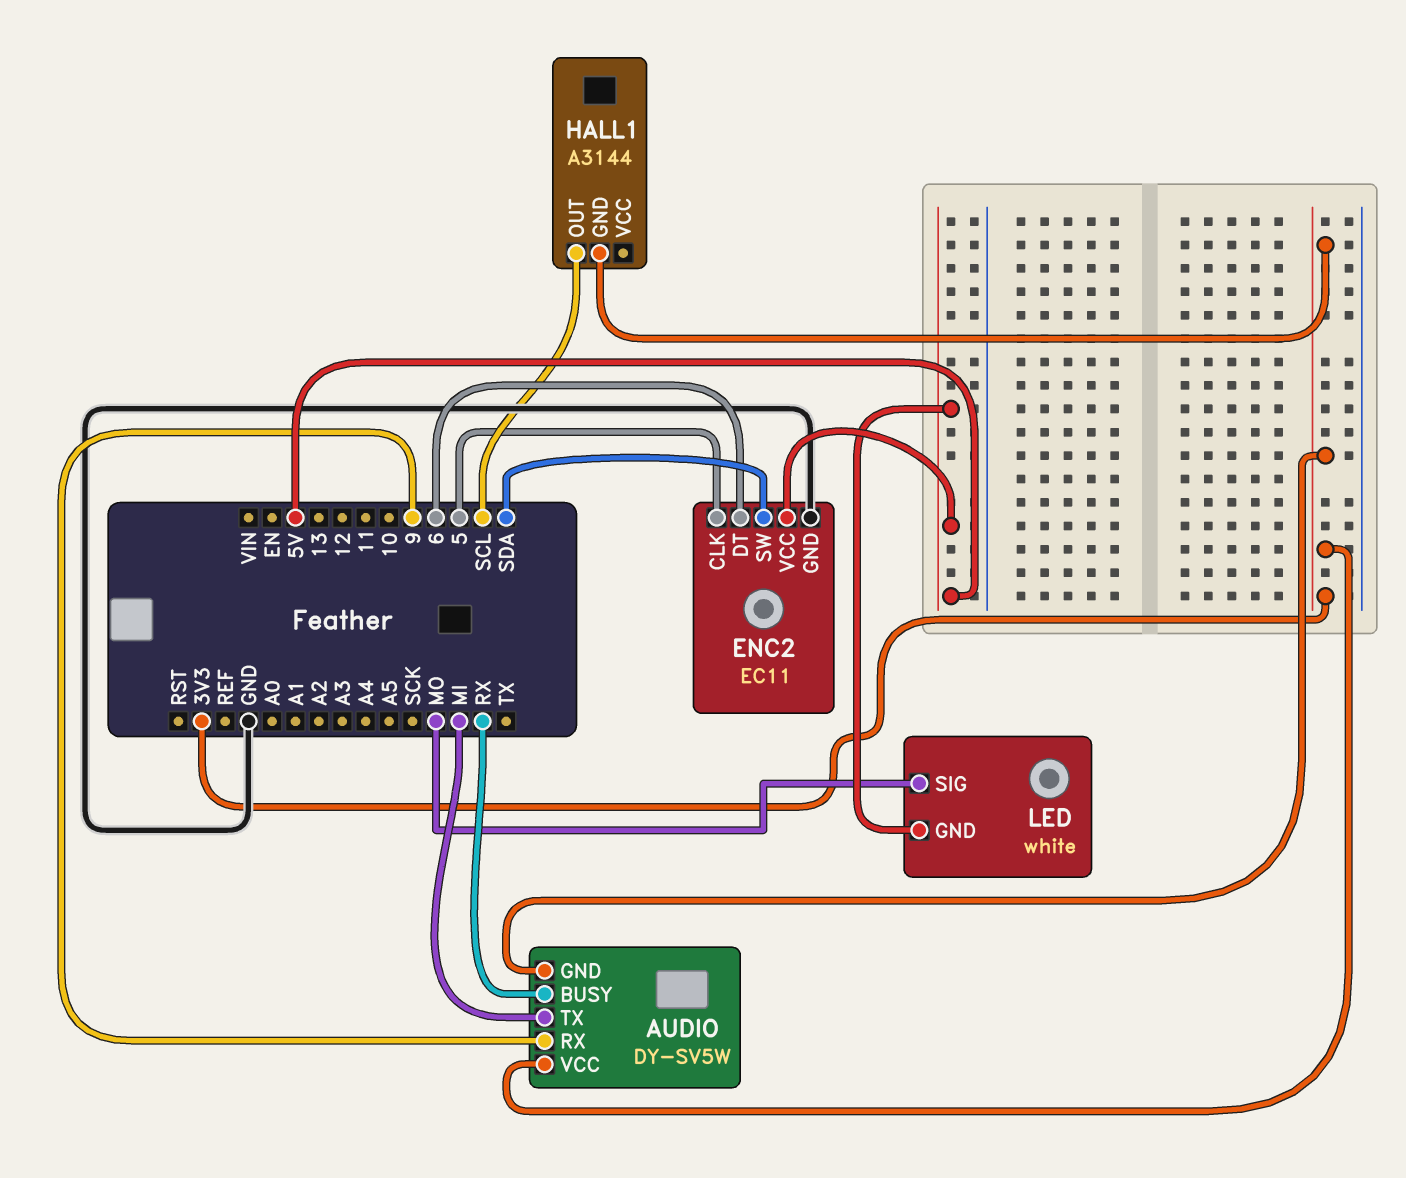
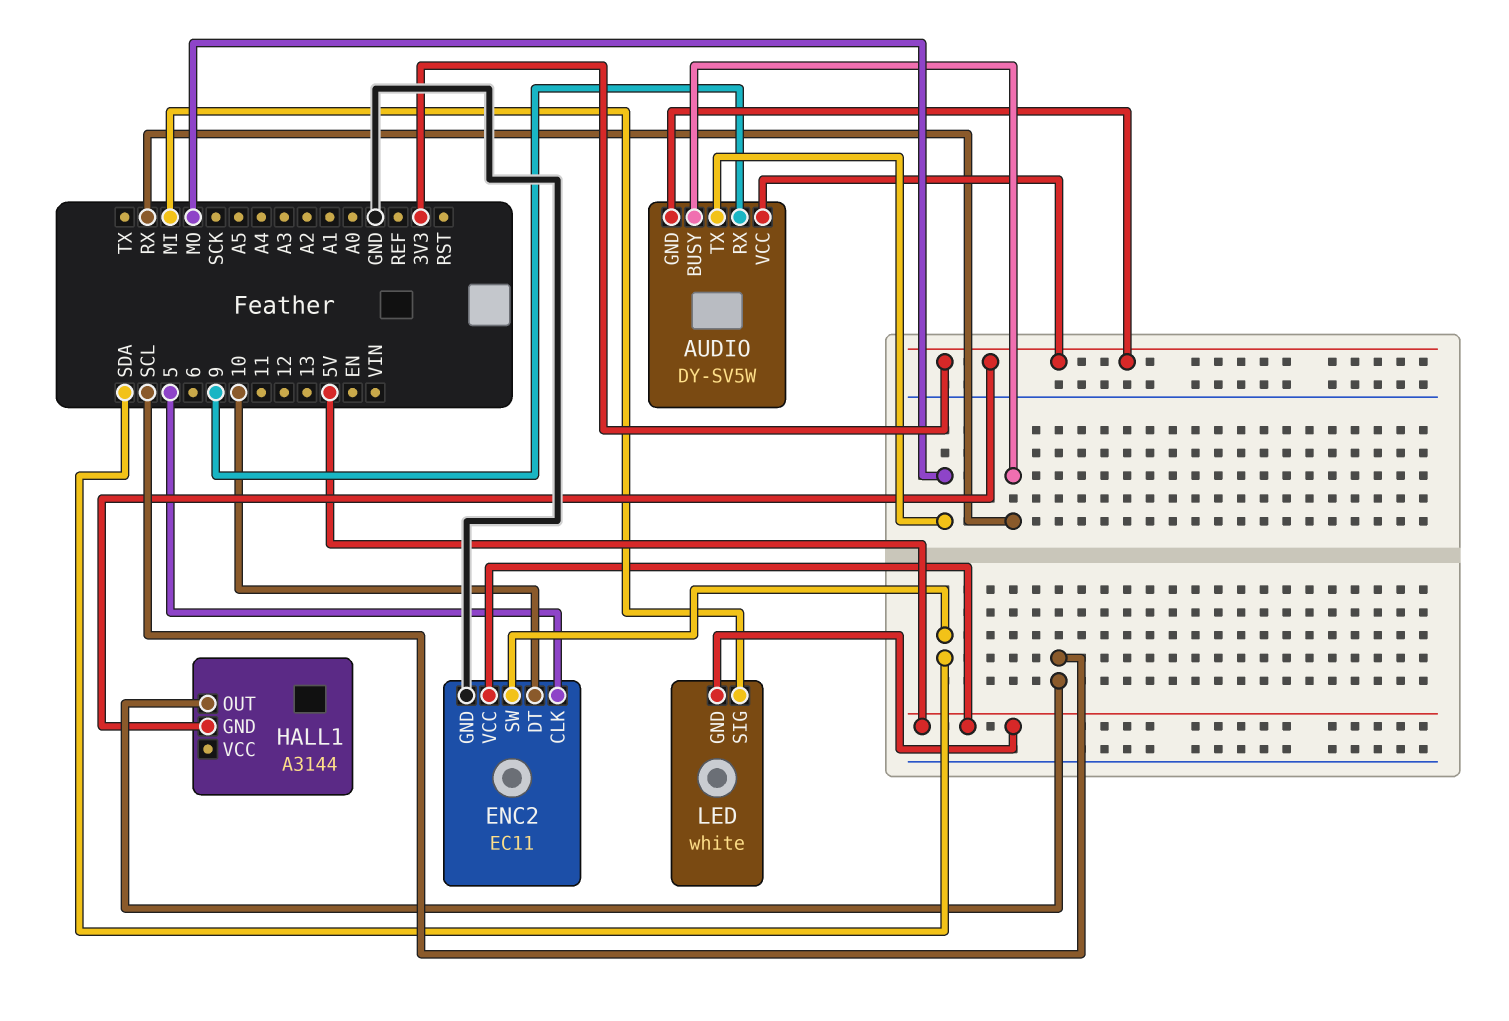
AUDIO pin TX: MI -> MO
ENC2 pin DT: 6 -> 10
LED pin SIG: MO -> MI

